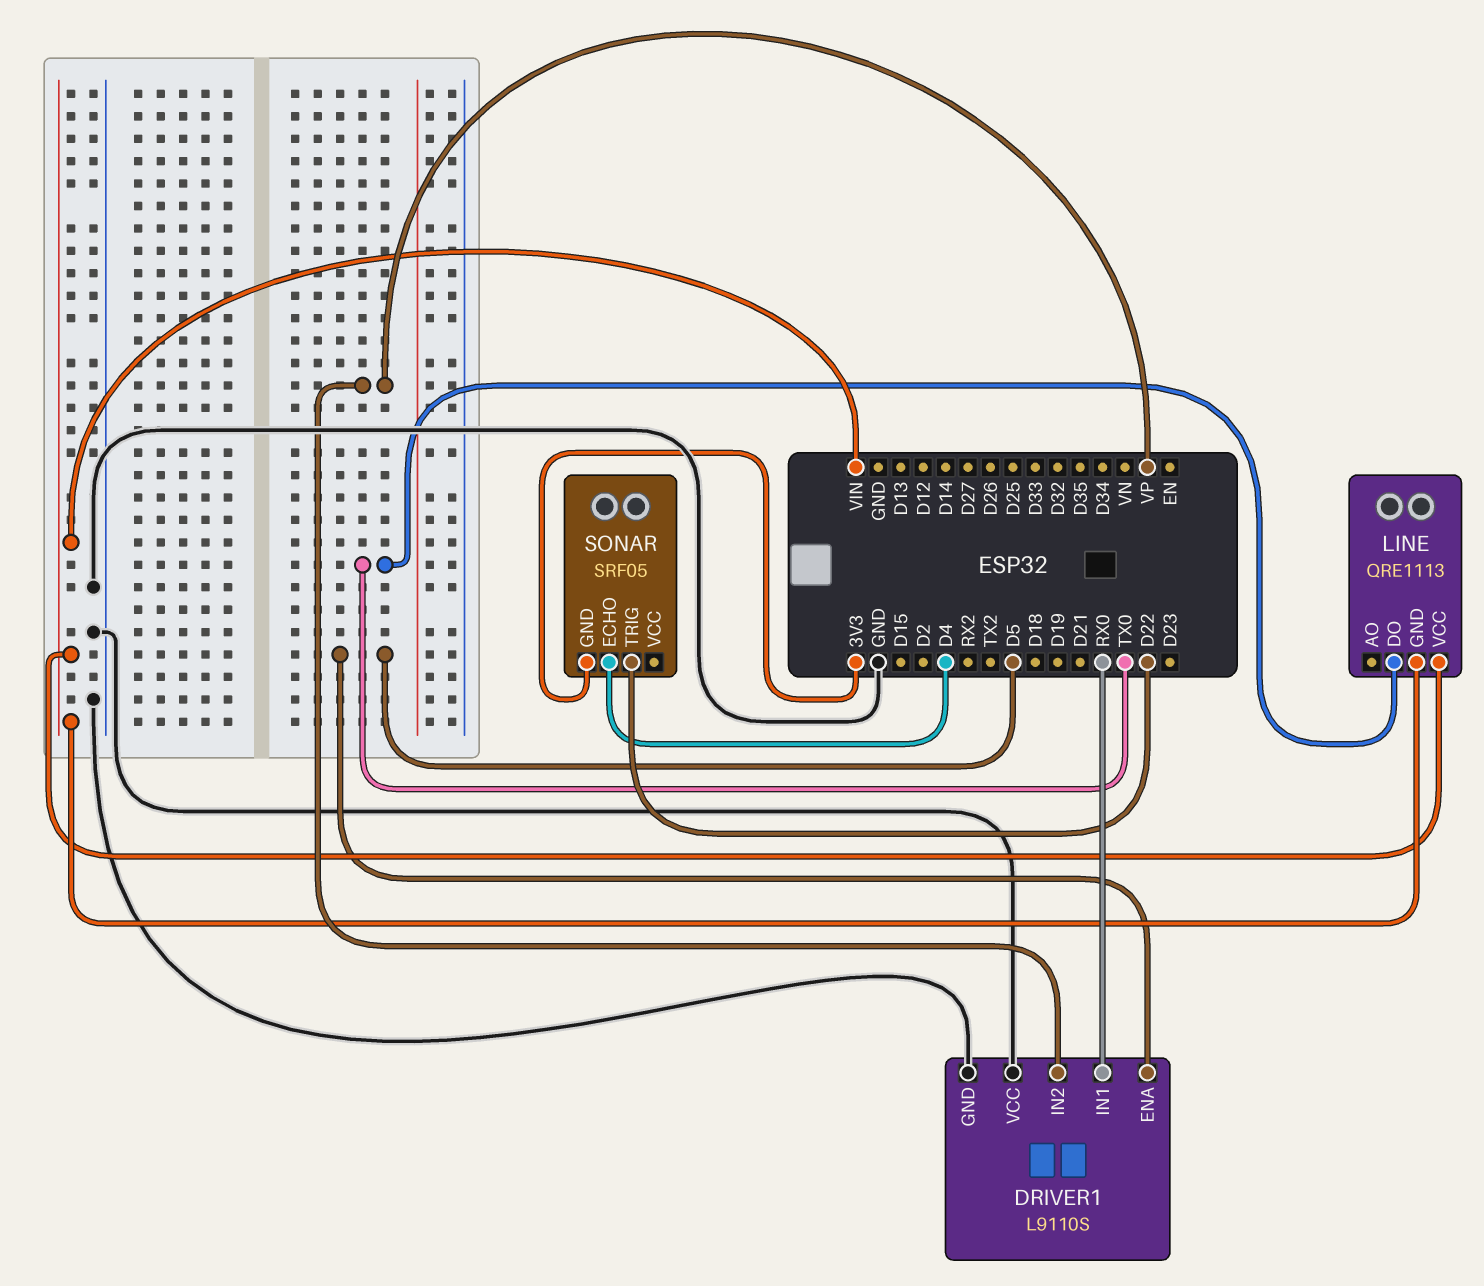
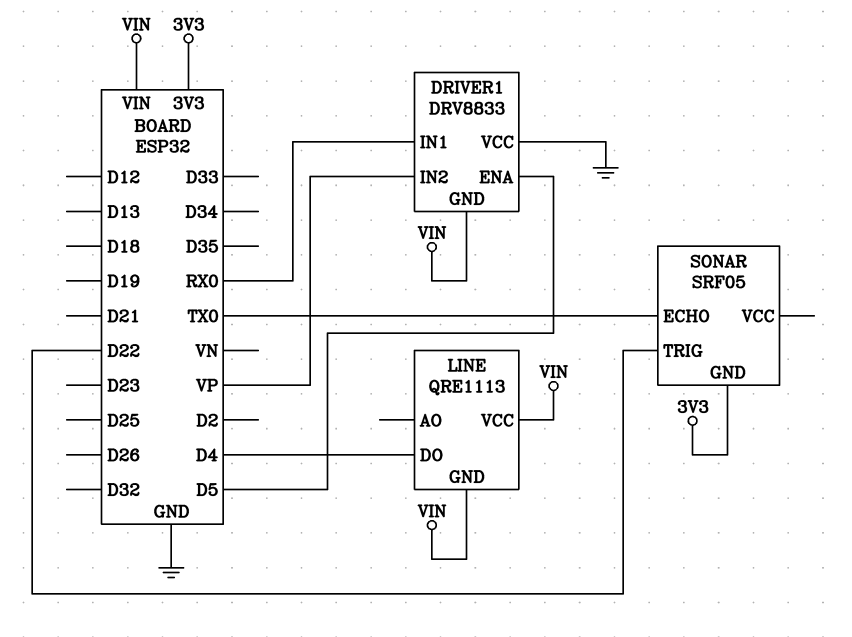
DRIVER1: L9110S -> DRV8833
DRIVER1 pin GND: GND -> VIN
LINE pin DO: TX0 -> D4
SONAR pin ECHO: D4 -> TX0

